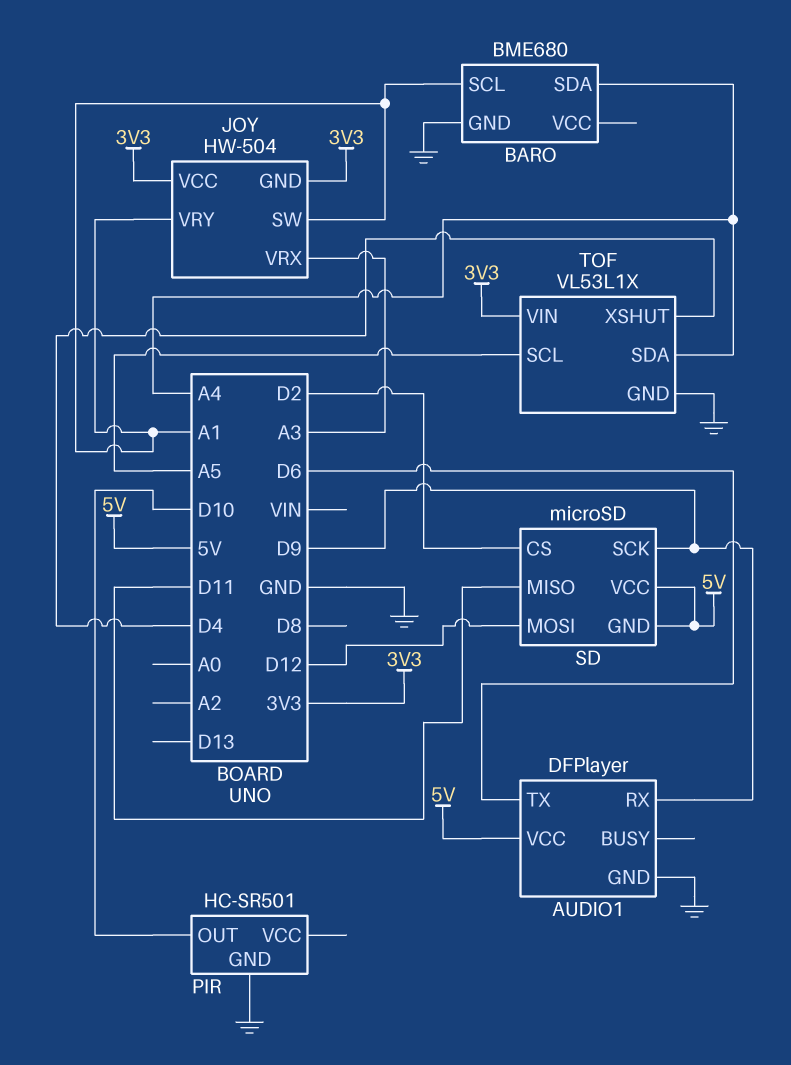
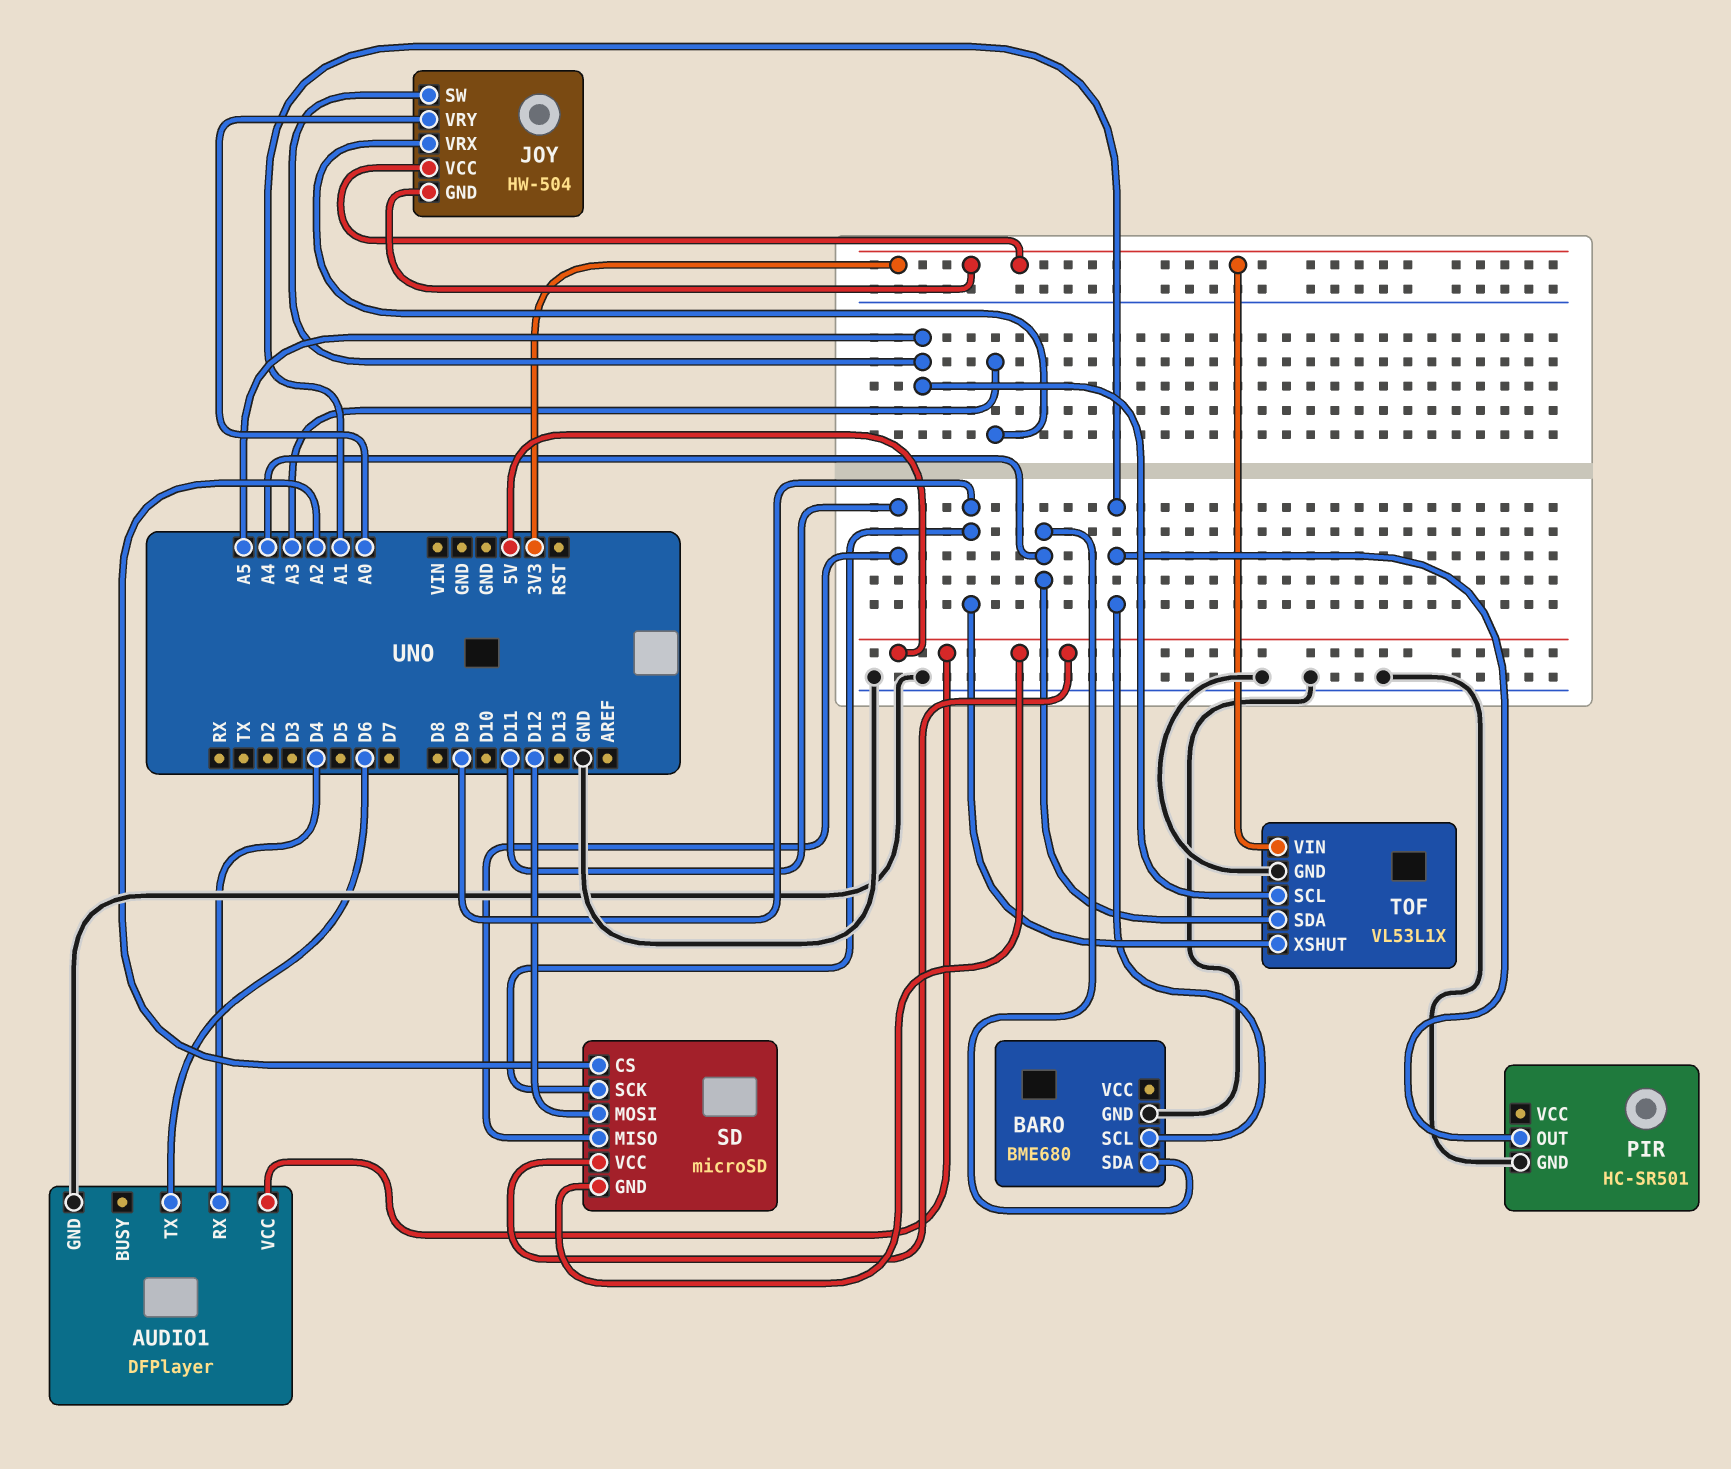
AUDIO1 pin RX: D9 -> D4
JOY pin SW: A1 -> A5
JOY pin VRY: A1 -> A0
PIR pin OUT: D10 -> A1
SD pin CS: D2 -> A2
TOF pin XSHUT: D4 -> D9

